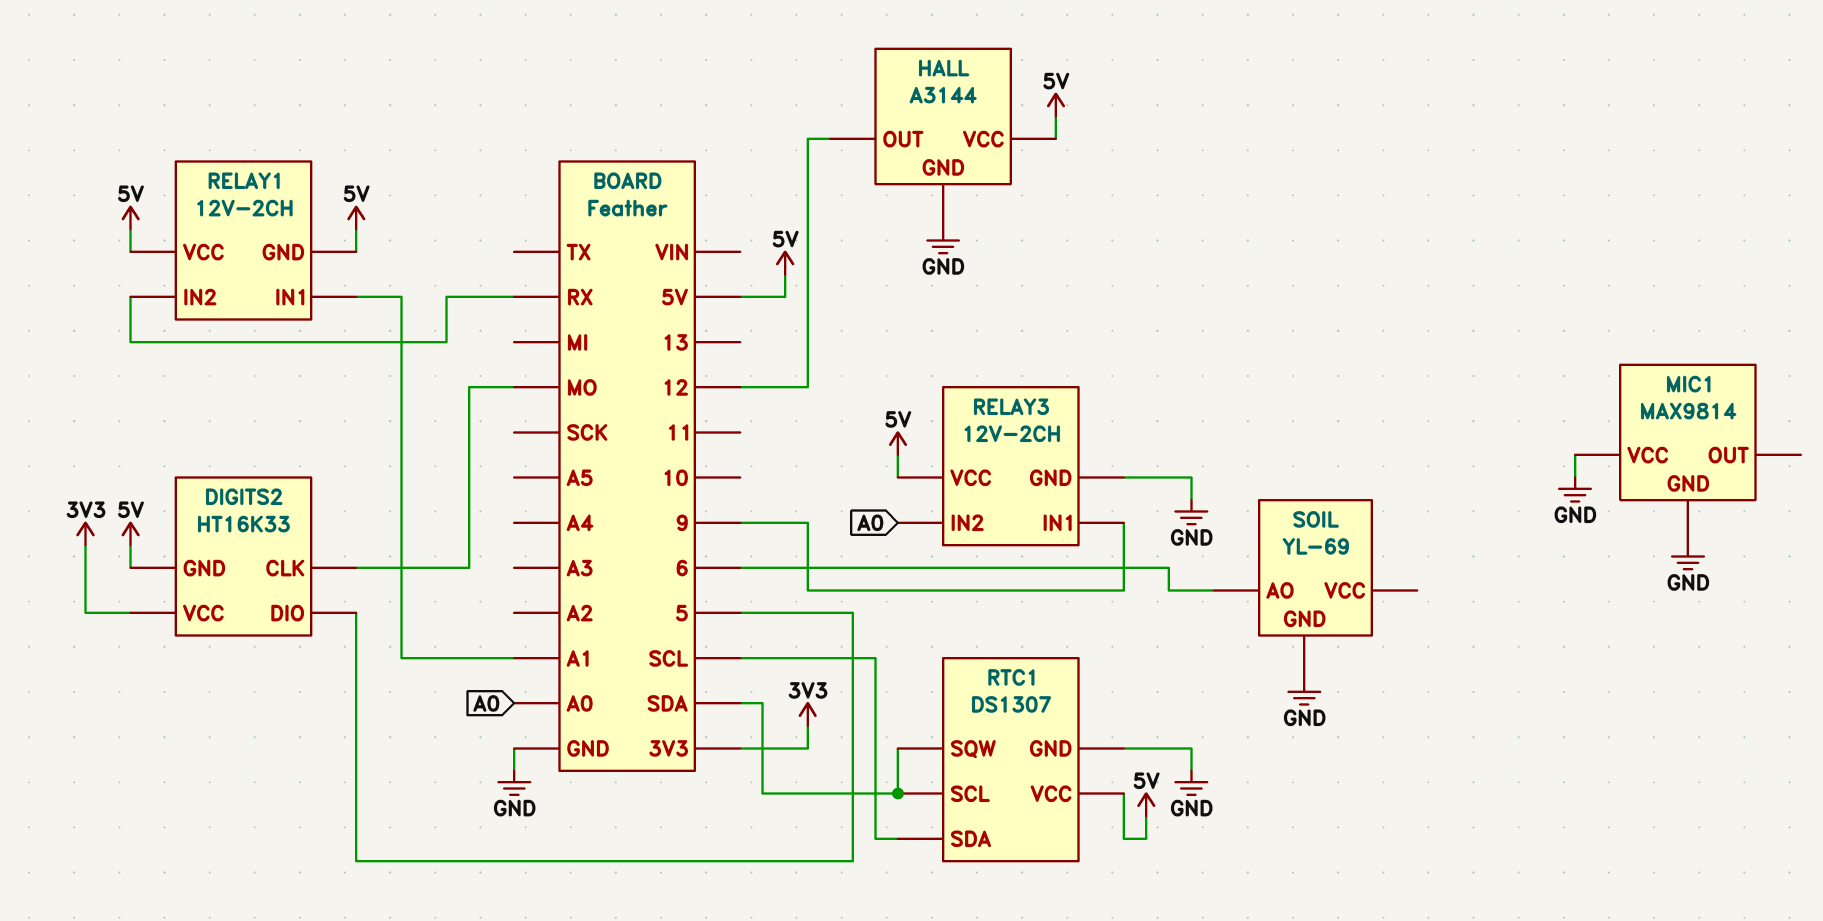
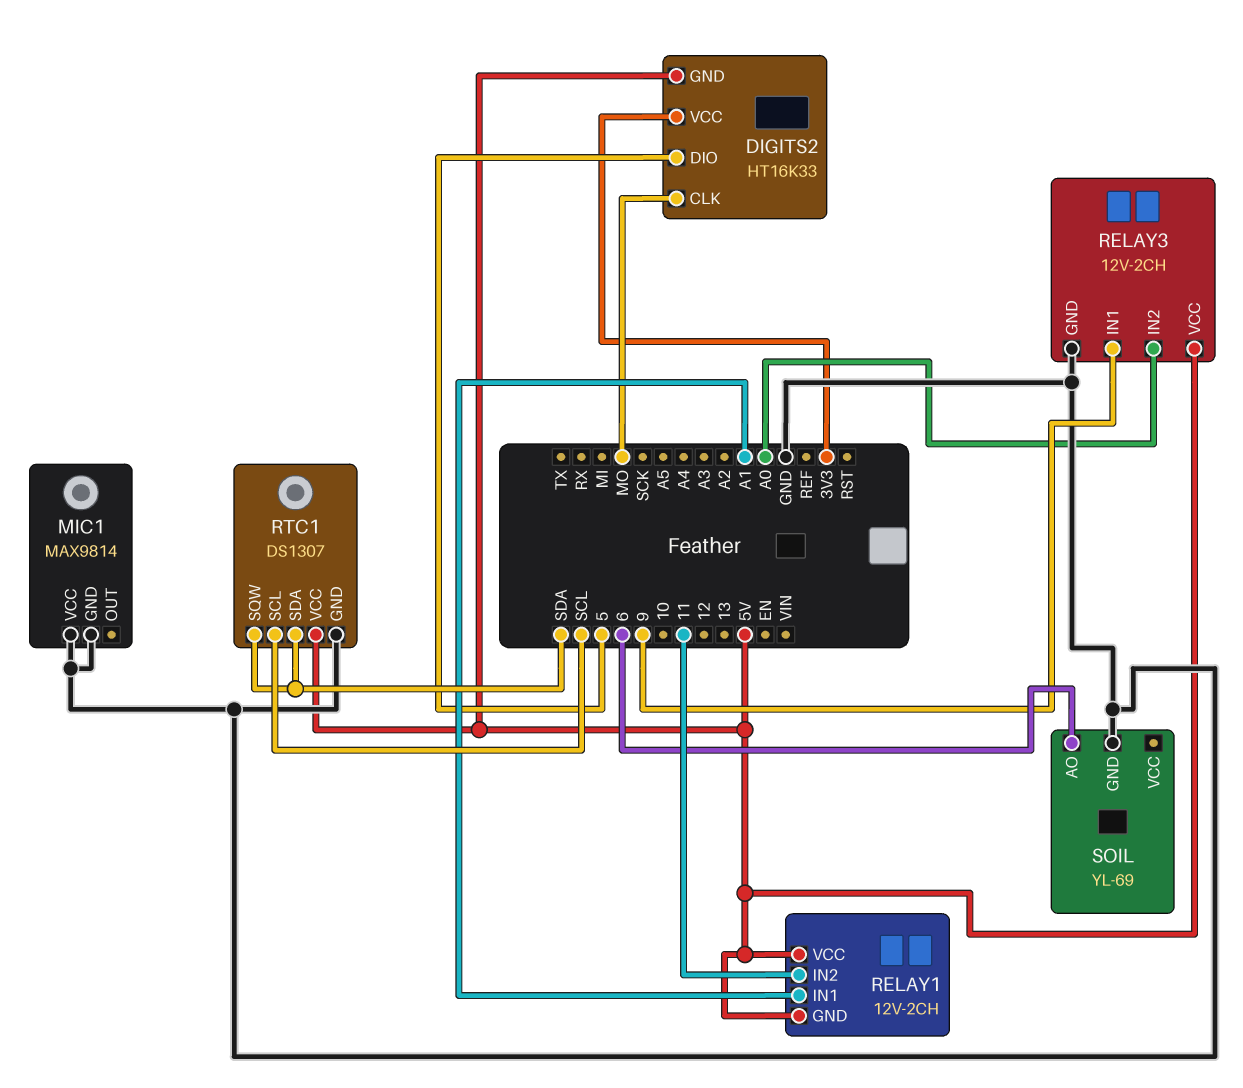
HALL: A3144 -> none
HALL pin GND: GND -> none
HALL pin OUT: 12 -> none
HALL pin VCC: 5V -> none
RELAY1 pin IN2: RX -> 11
RTC1 pin SCL: SDA -> SCL
RTC1 pin SDA: SCL -> SDA

